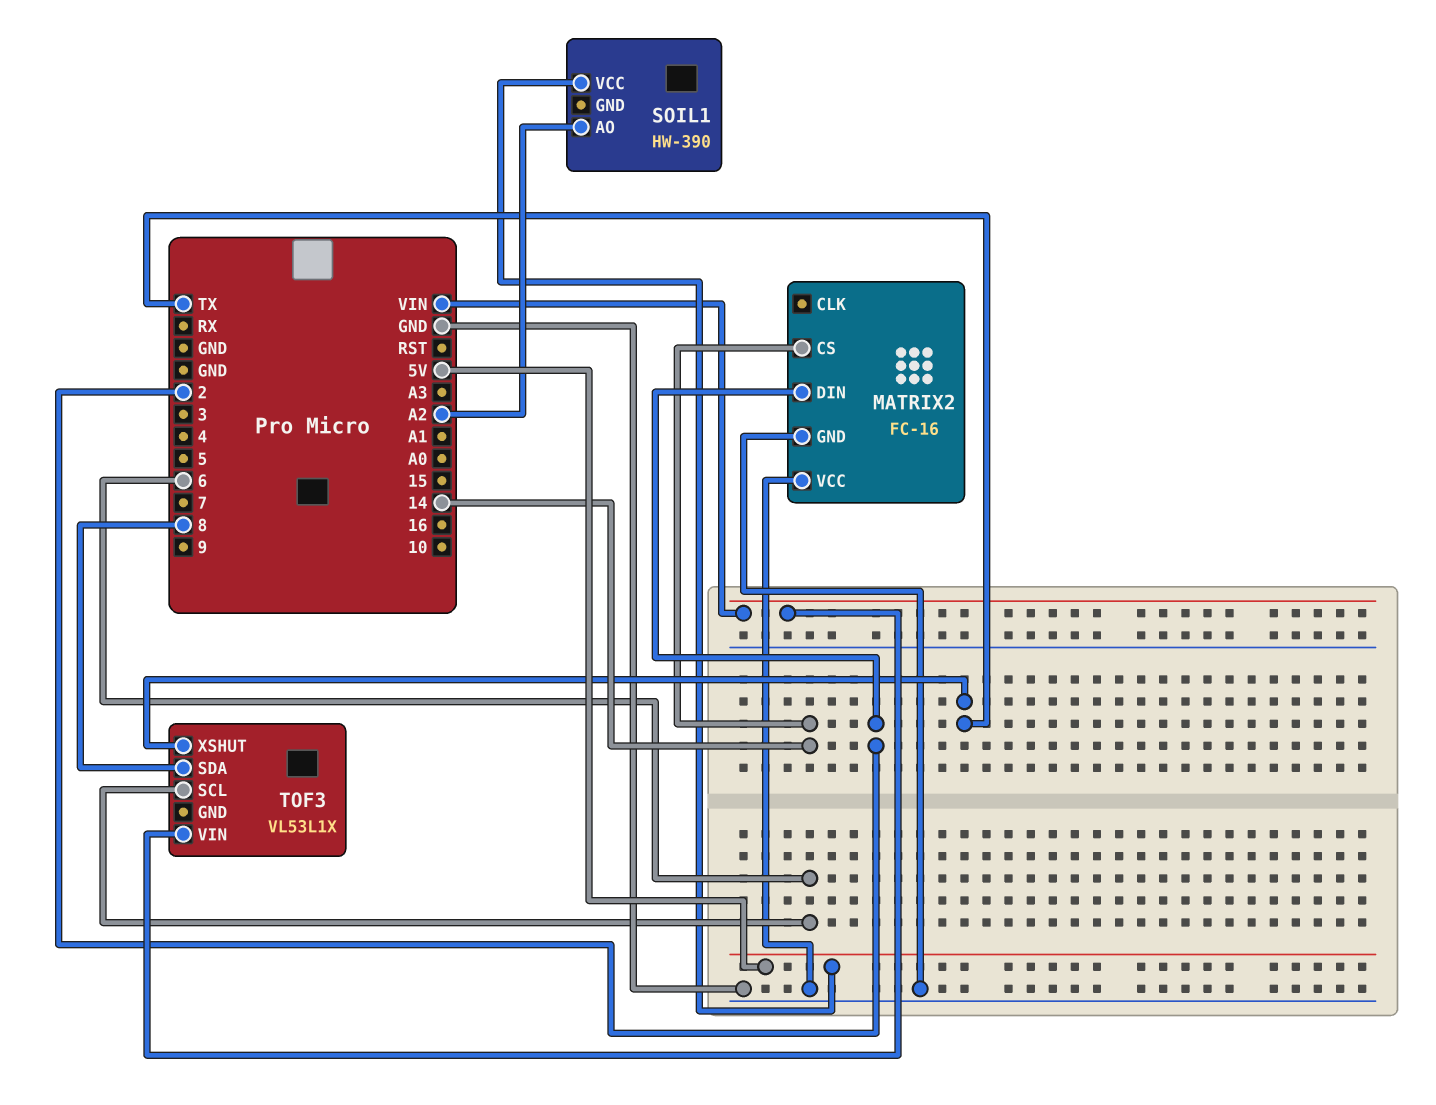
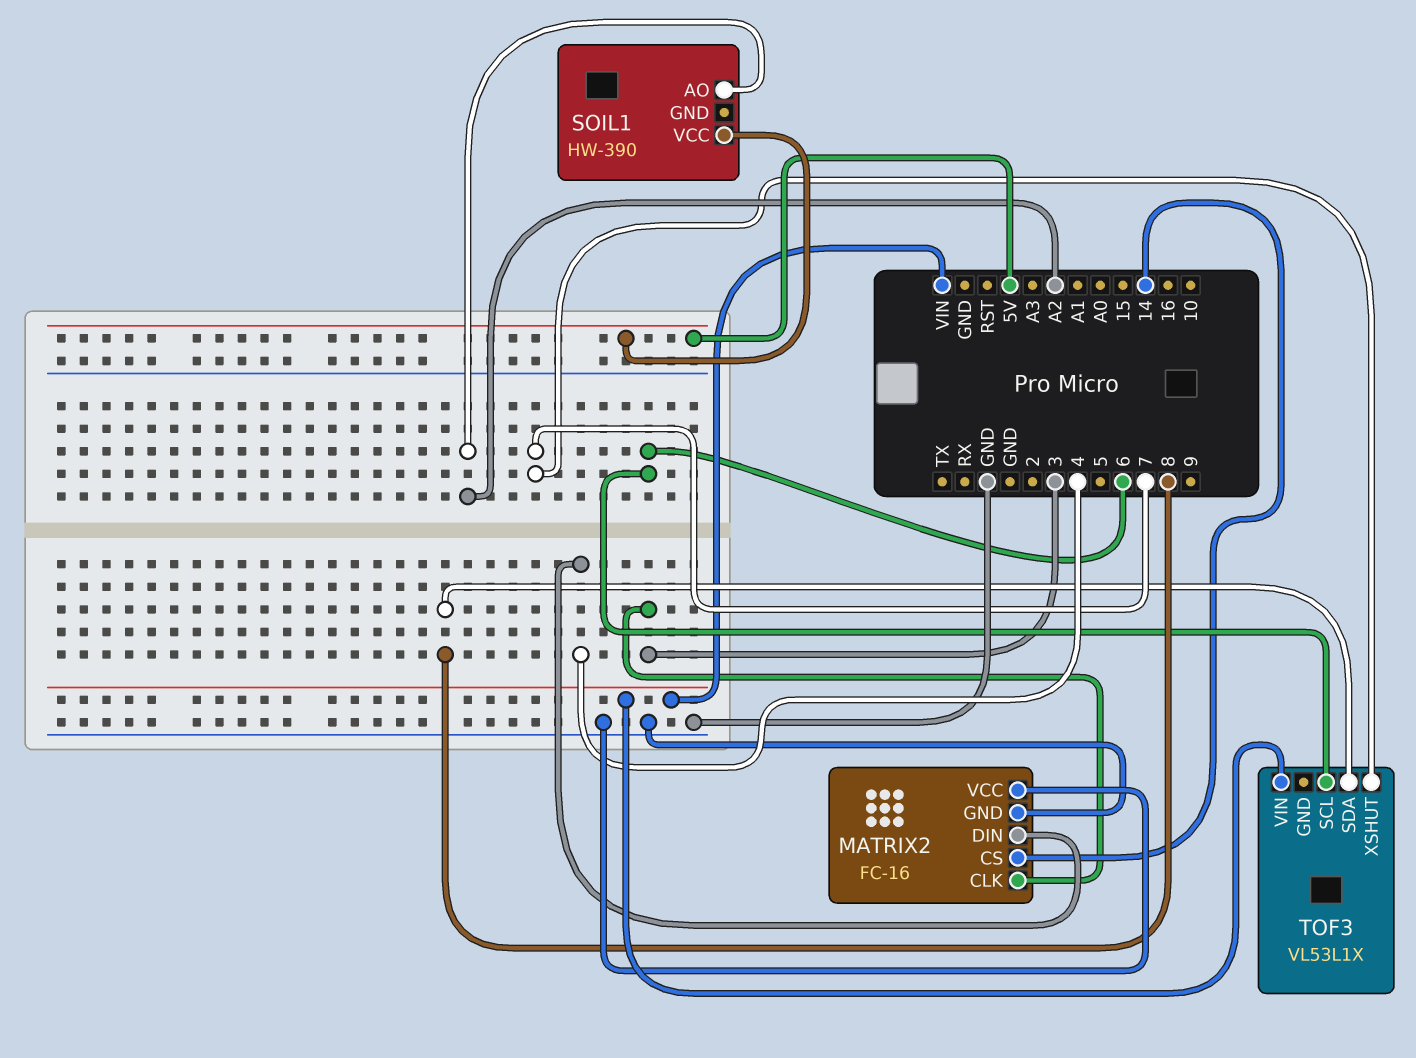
MATRIX2 pin CLK: none -> 3
MATRIX2 pin DIN: 2 -> 4
TOF3 pin XSHUT: TX -> 7

